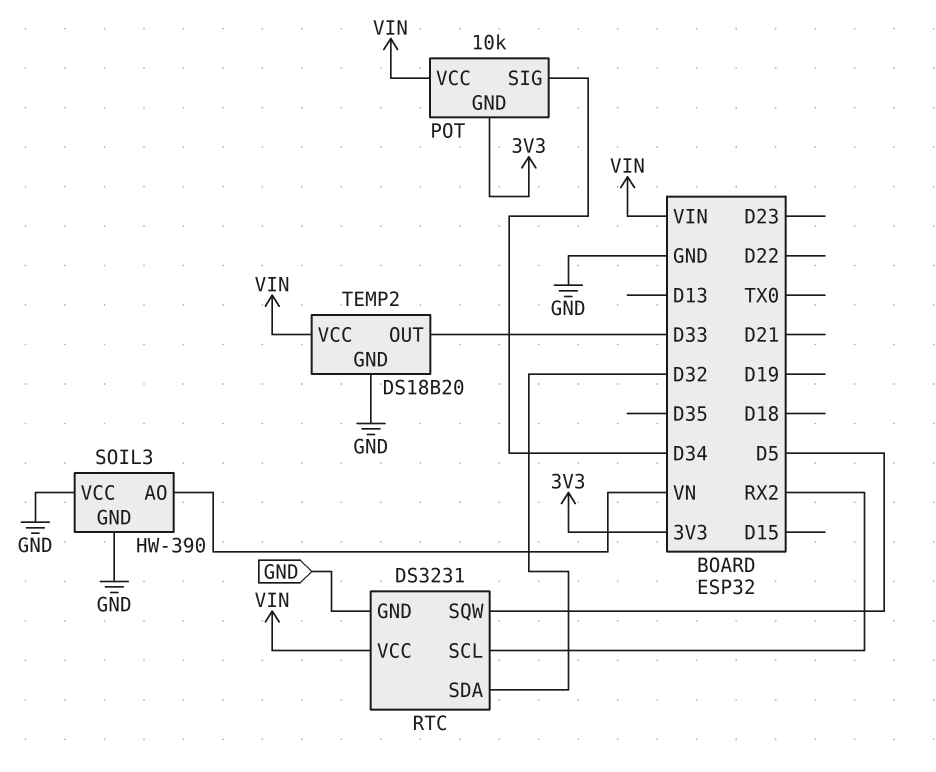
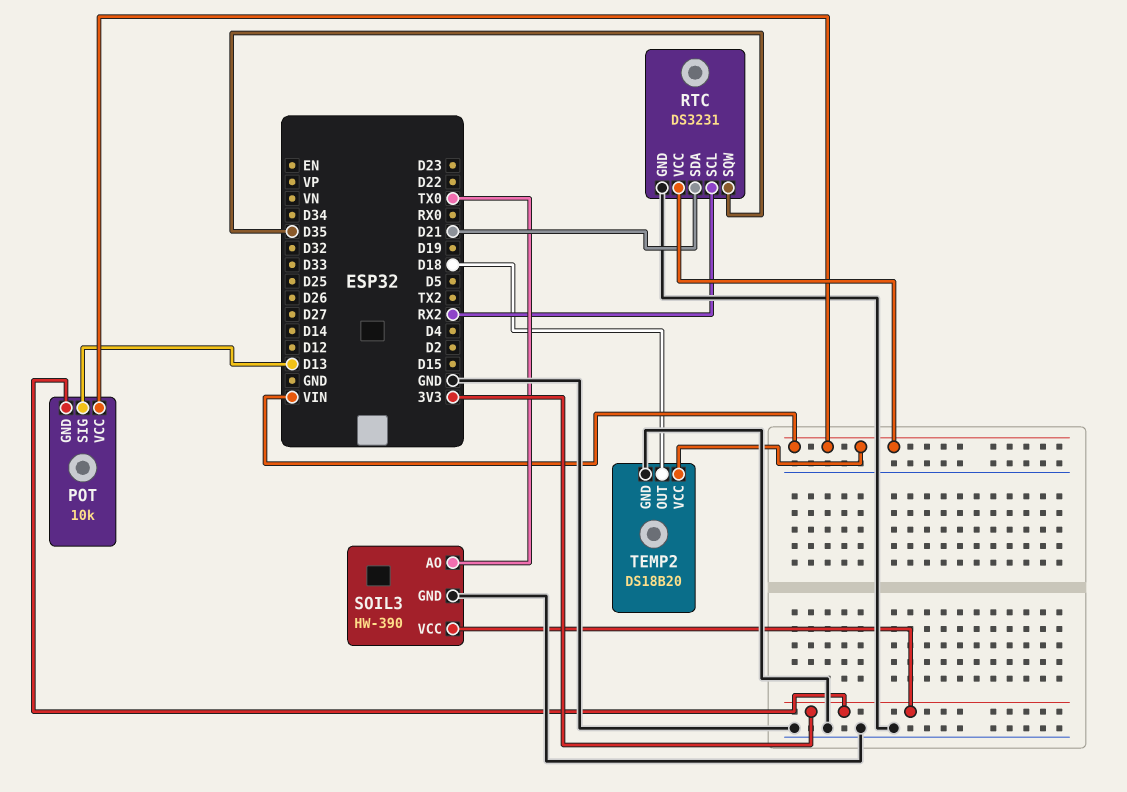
POT pin SIG: D34 -> D13
RTC pin SDA: D32 -> D21
RTC pin SQW: D5 -> D35
SOIL3 pin AO: VN -> TX0
SOIL3 pin VCC: GND -> 3V3
TEMP2 pin OUT: D33 -> D18

